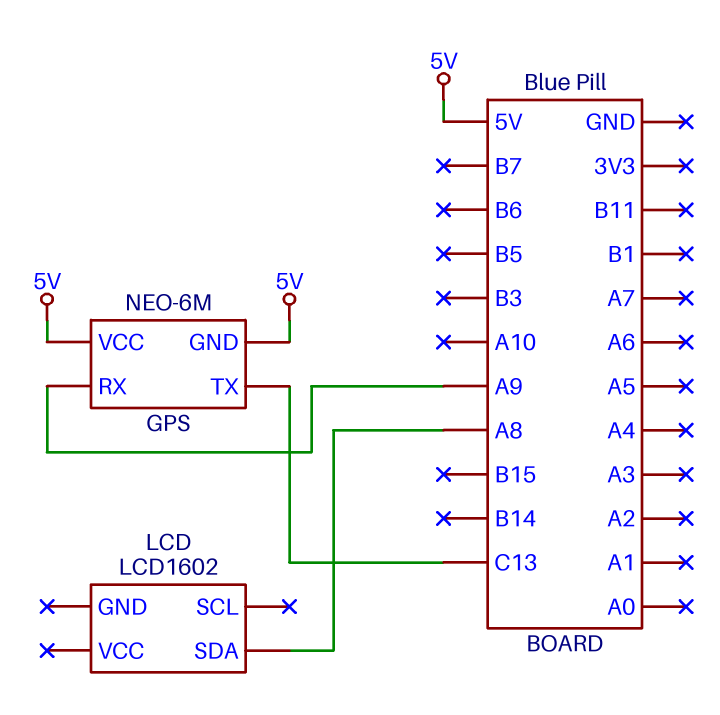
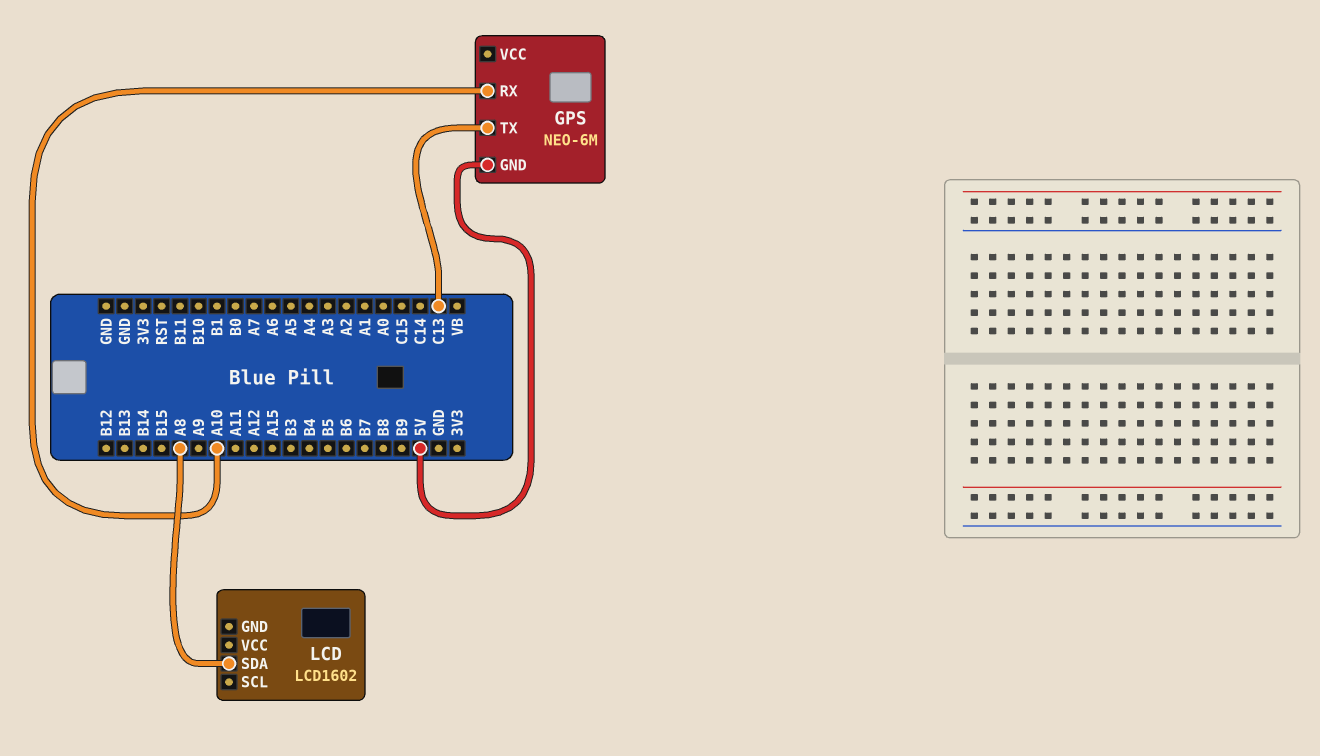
GPS pin RX: A9 -> A10
GPS pin VCC: 5V -> none

